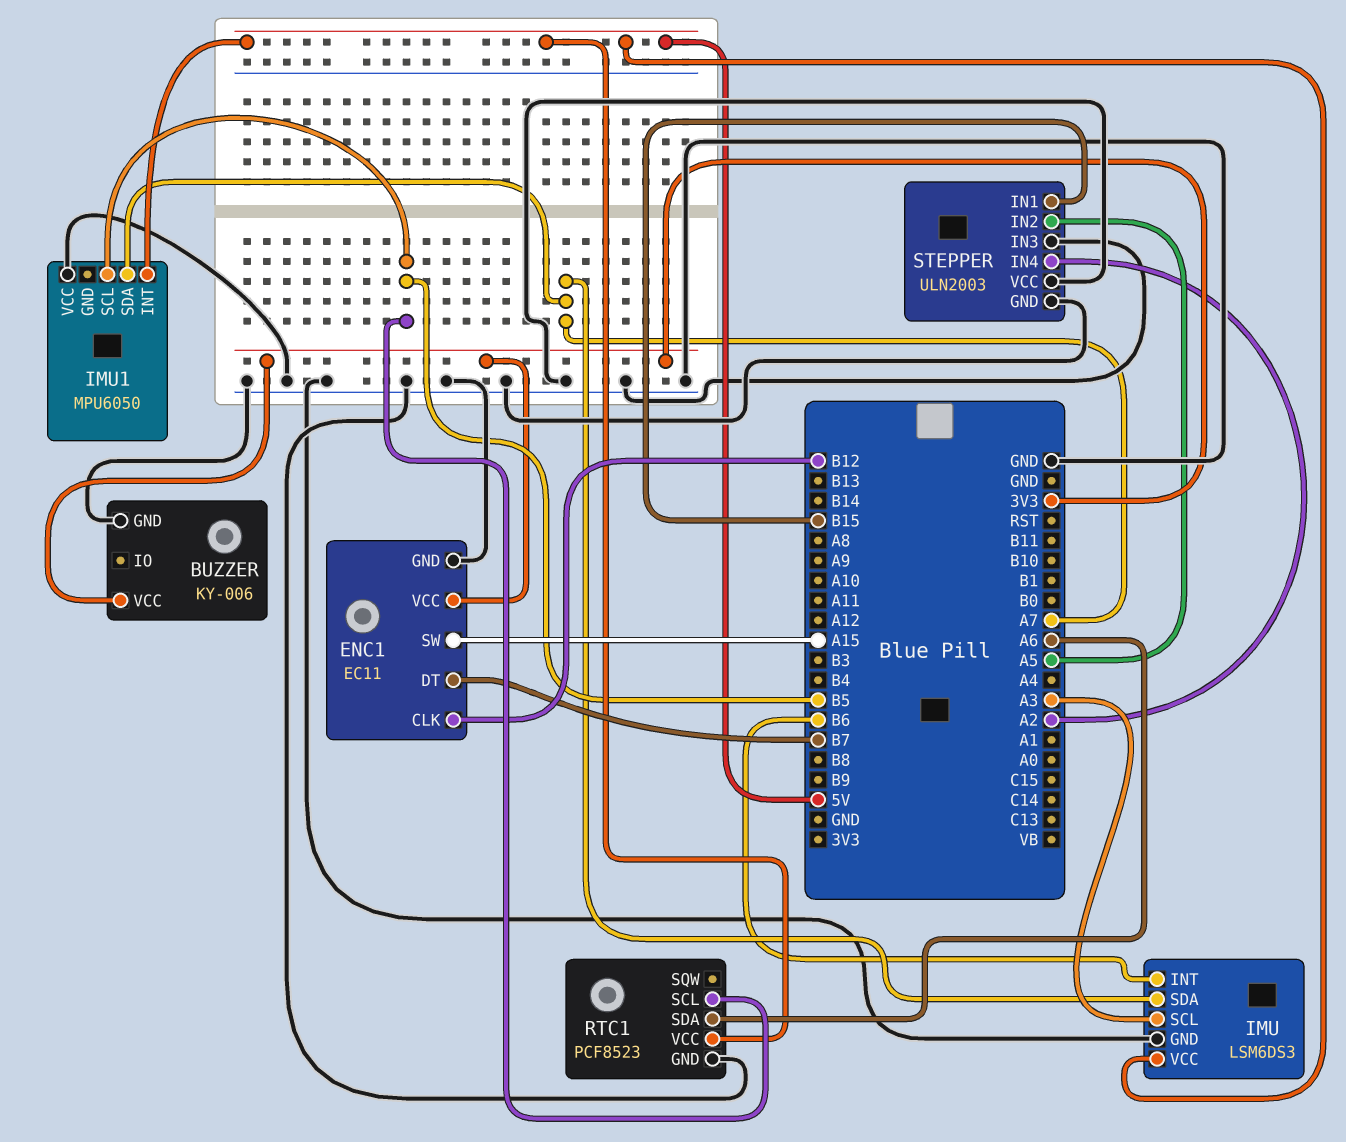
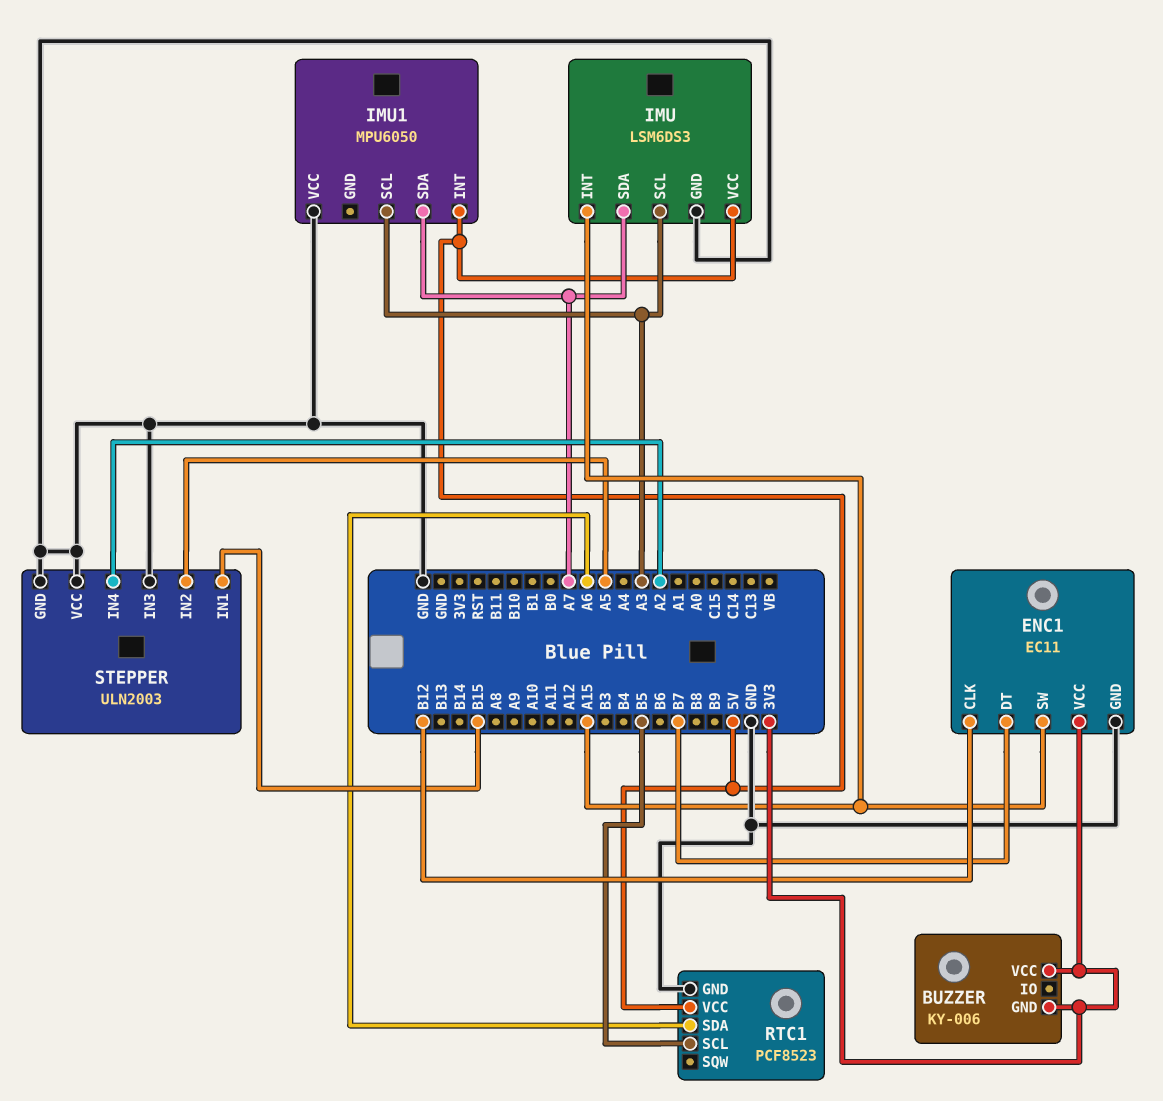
BUZZER pin GND: GND -> 3V3
IMU pin INT: B6 -> A15
IMU1 pin SCL: B5 -> A3

